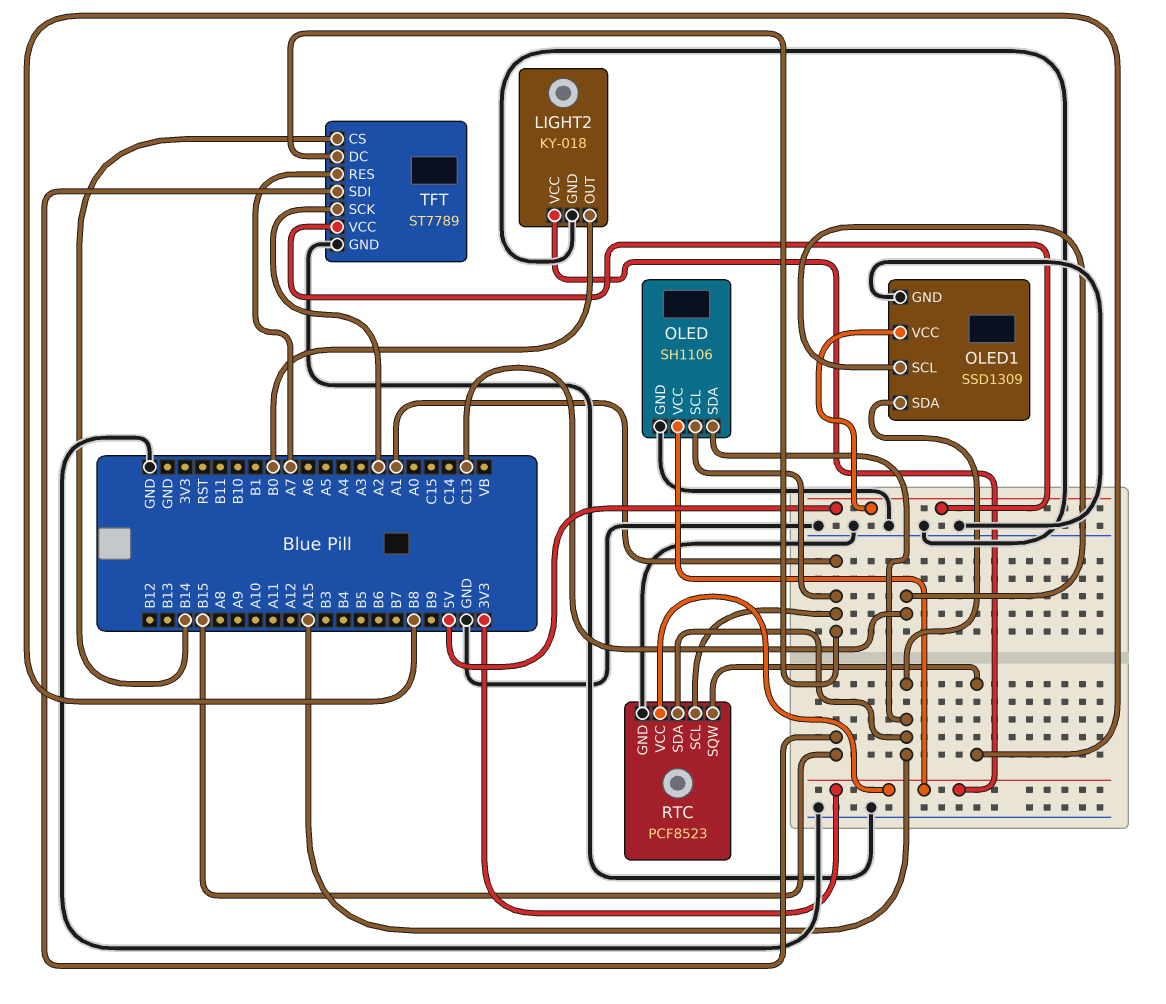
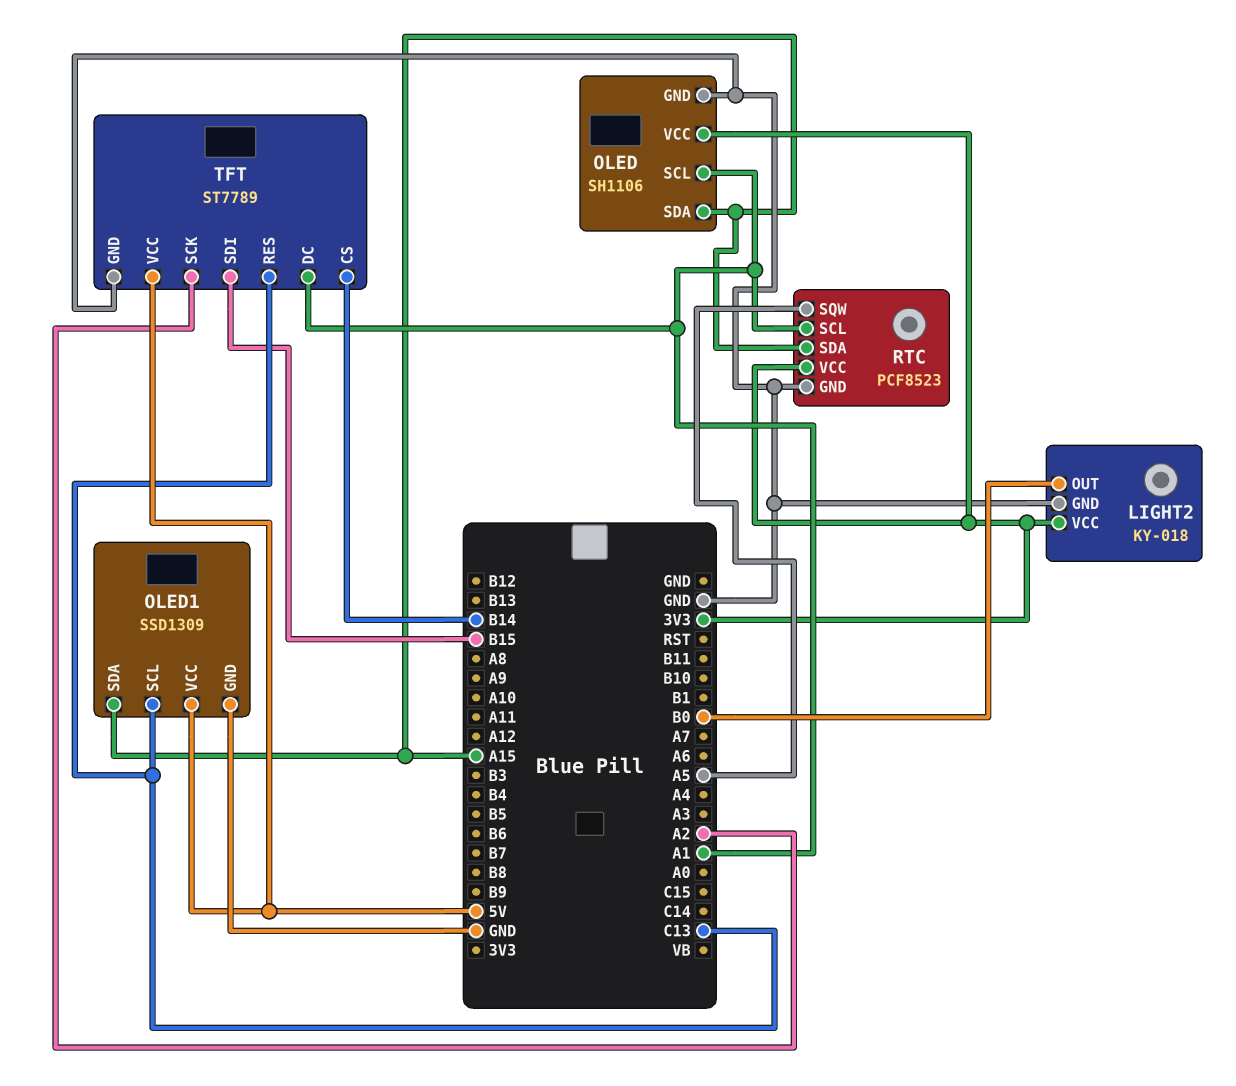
RTC pin SQW: B8 -> A5
TFT pin RES: A7 -> C13

